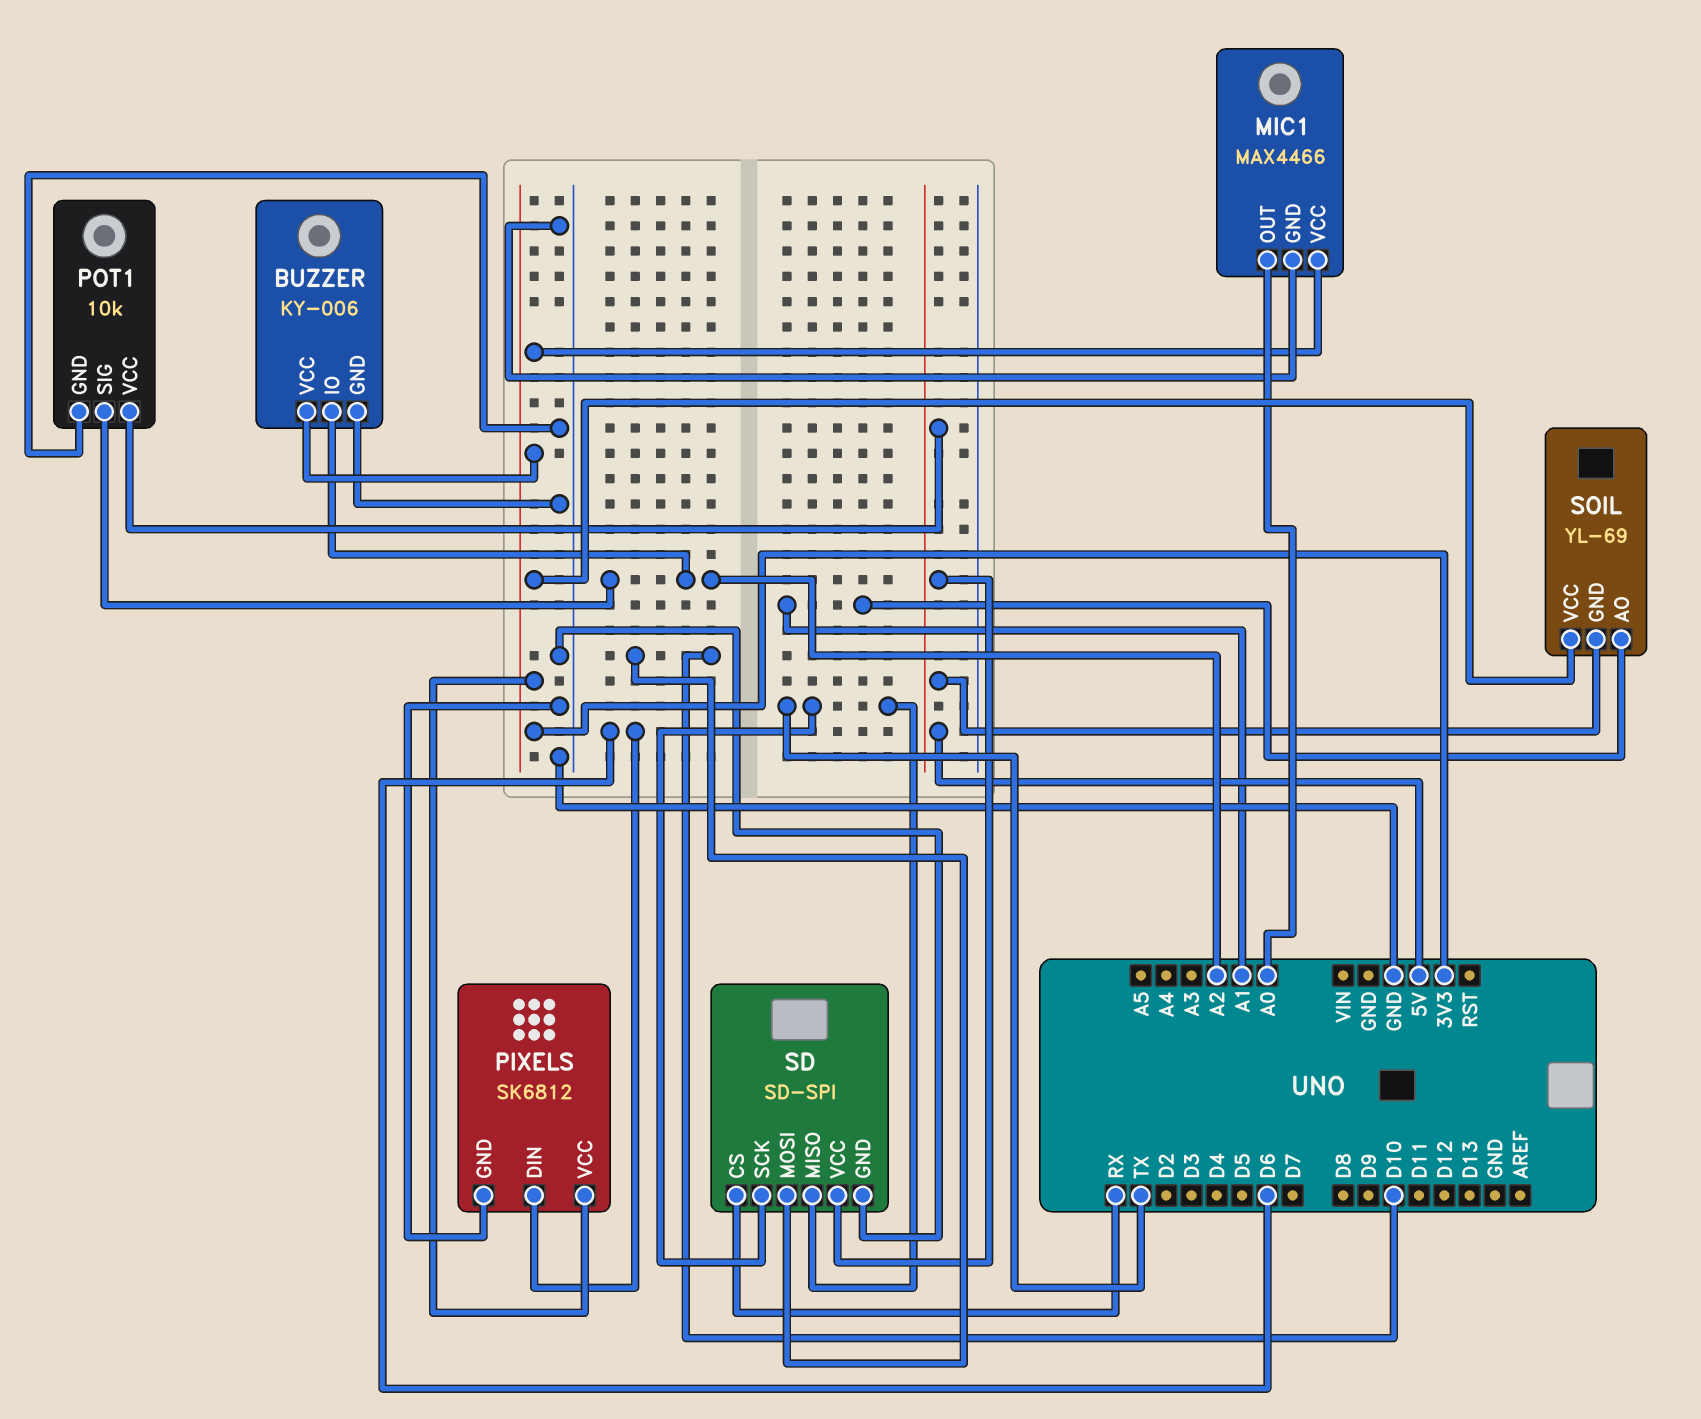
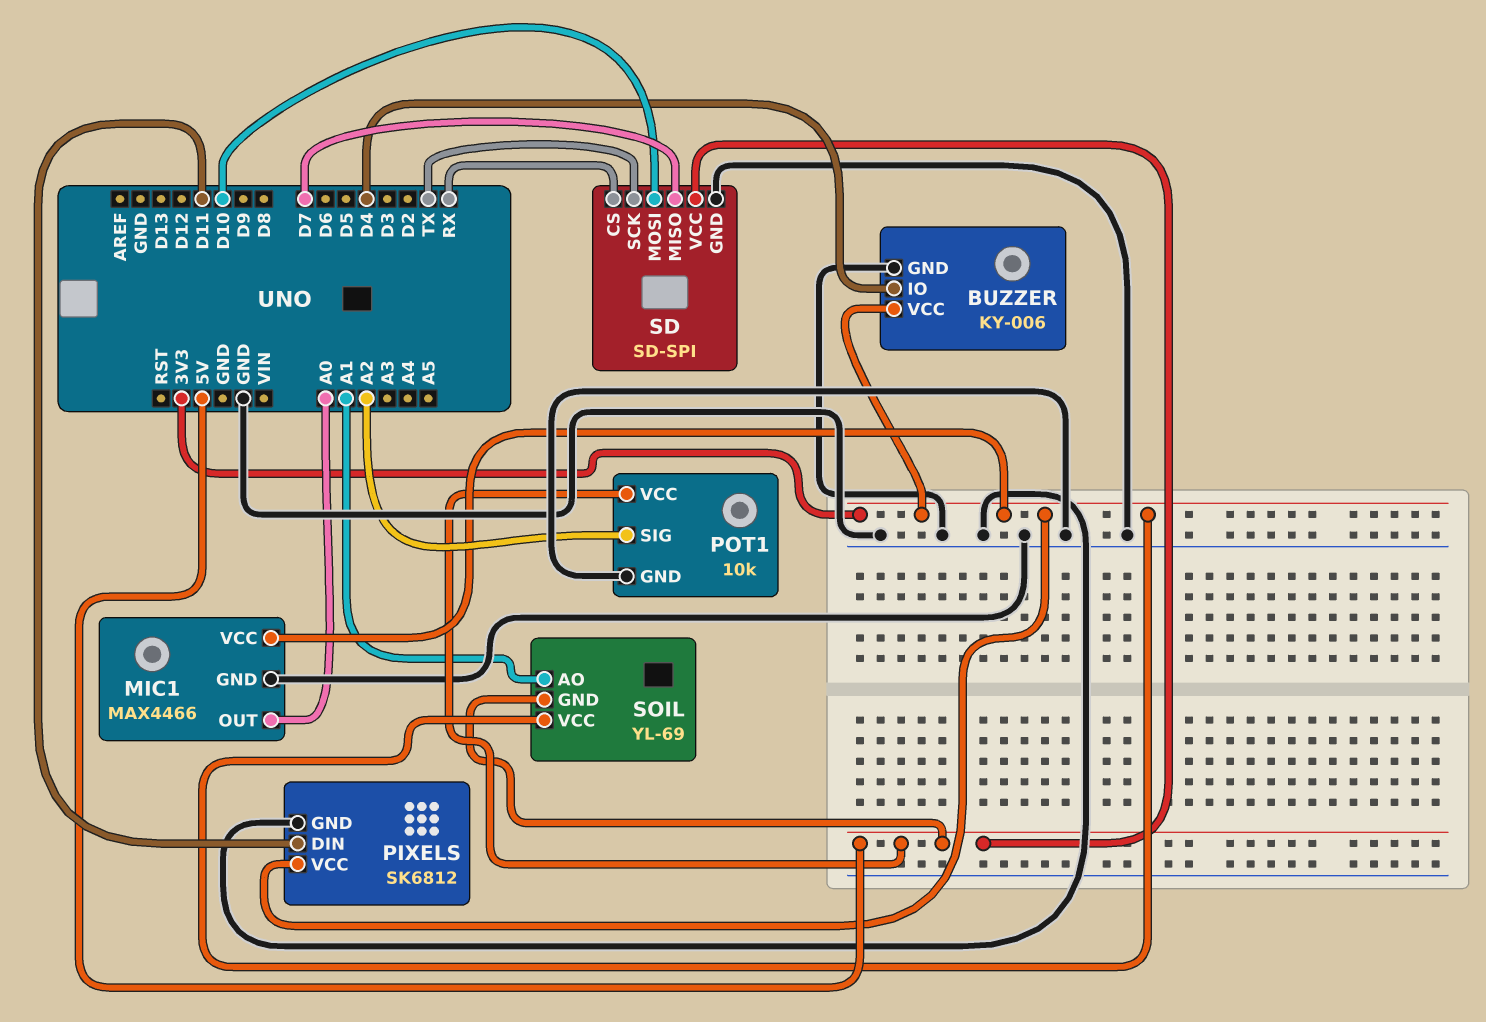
BUZZER pin IO: A2 -> D4
PIXELS pin DIN: D6 -> D11
SD pin MISO: TX -> D7

